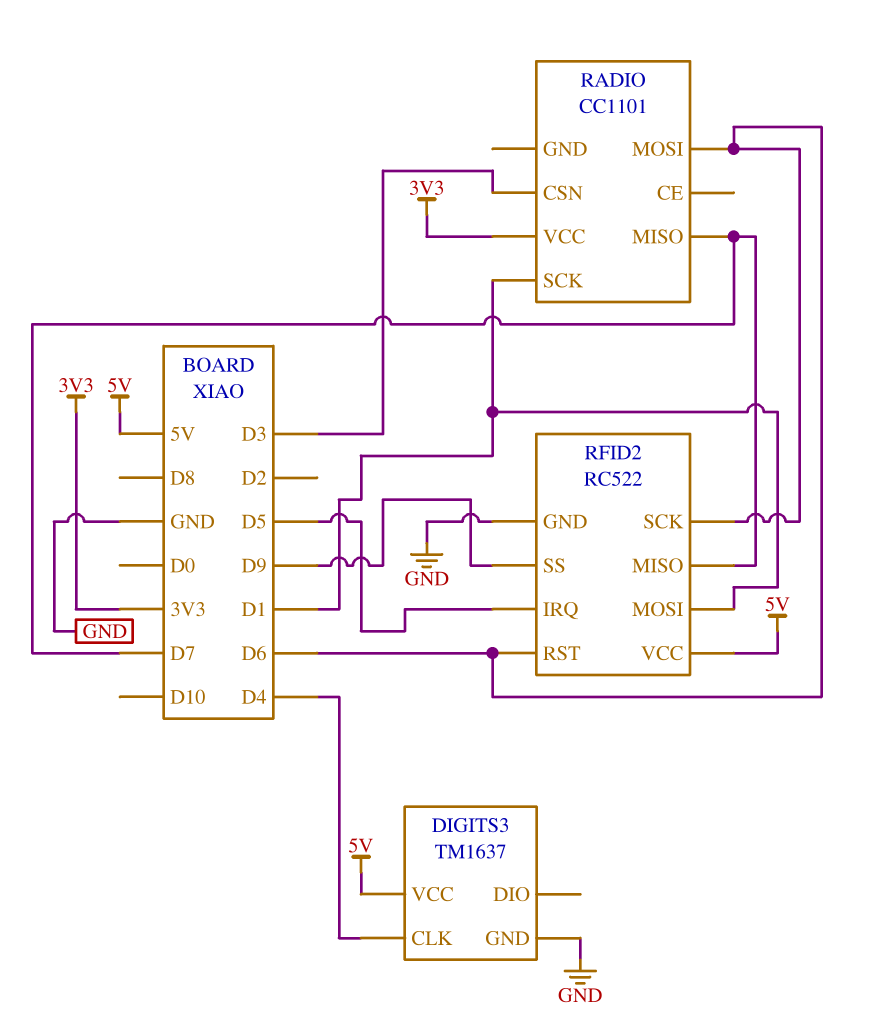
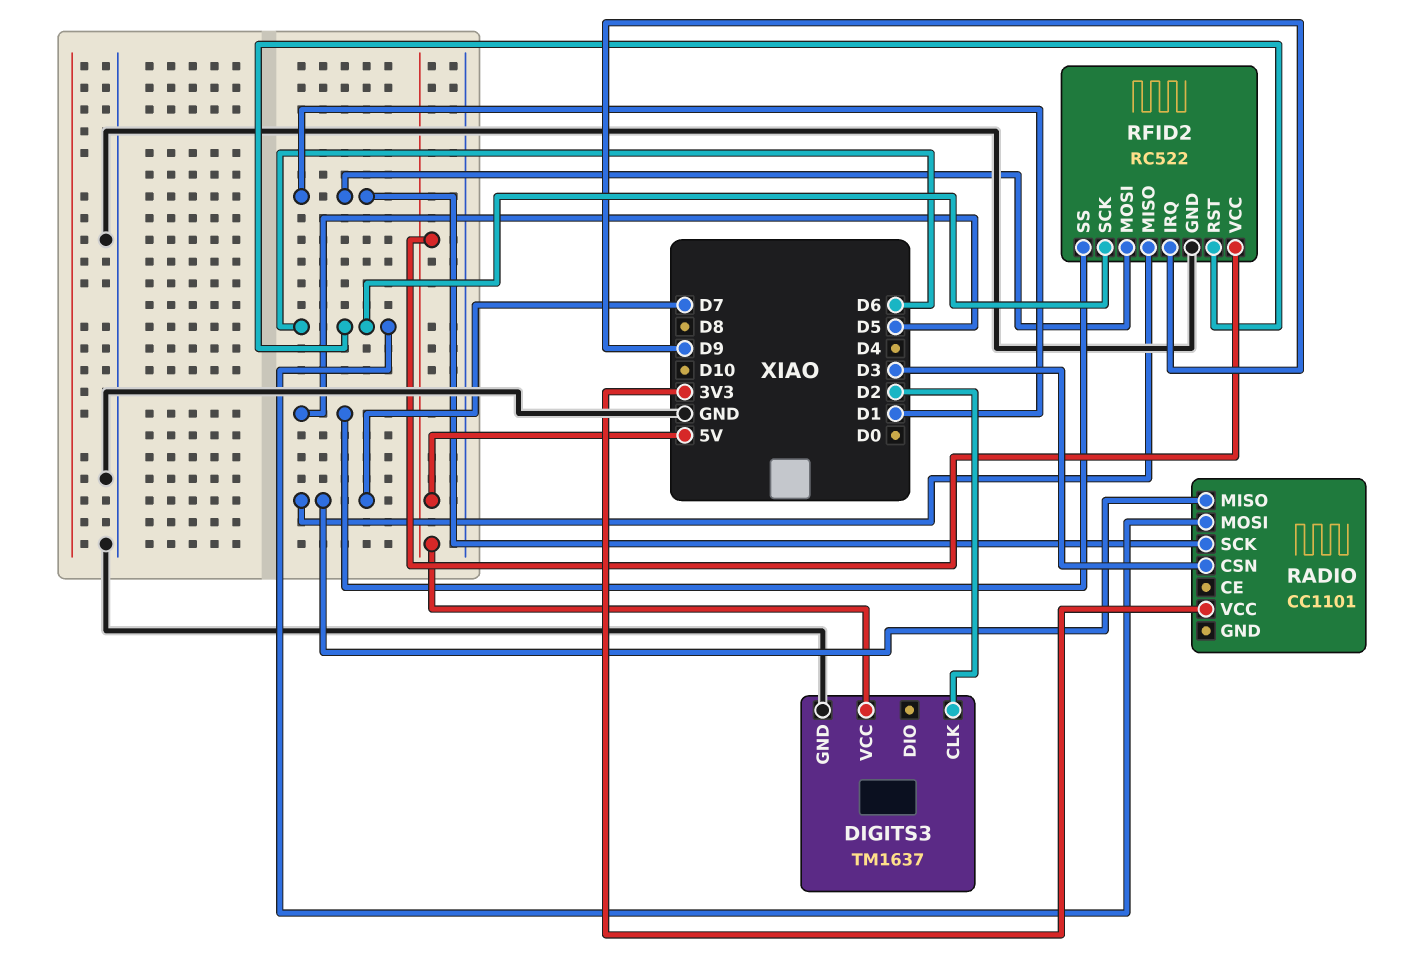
DIGITS3 pin CLK: D4 -> D2
RFID2 pin IRQ: D5 -> D9
RFID2 pin SS: D9 -> D5

